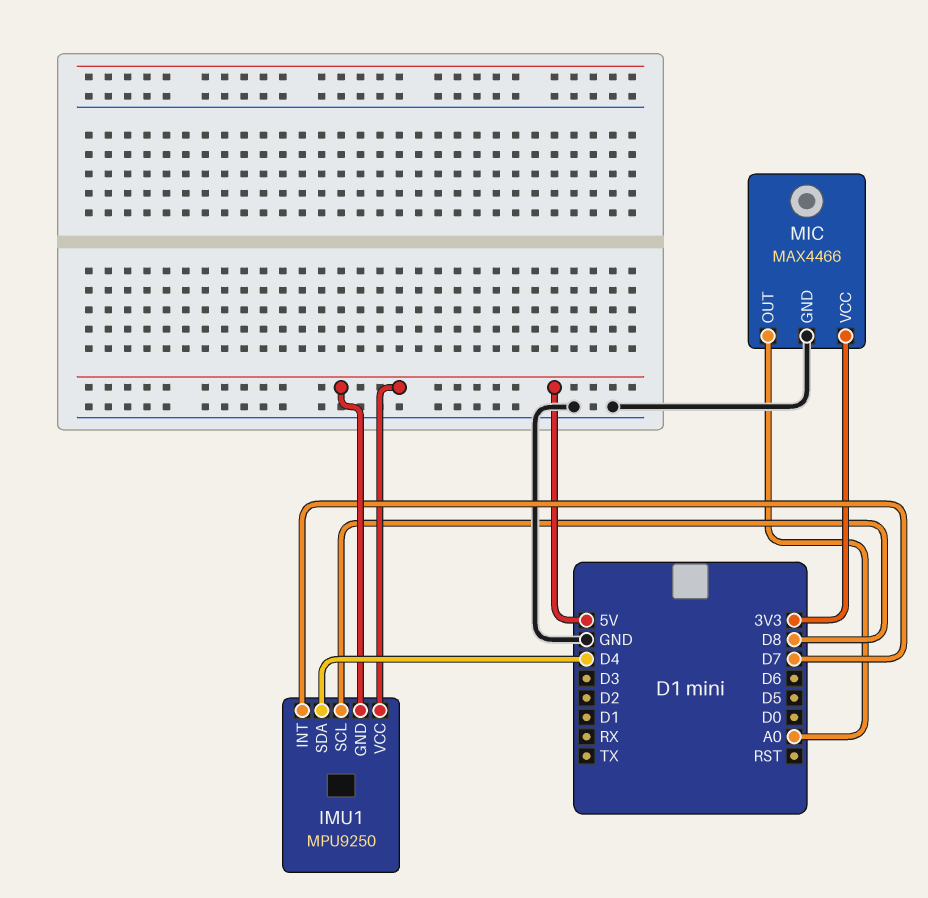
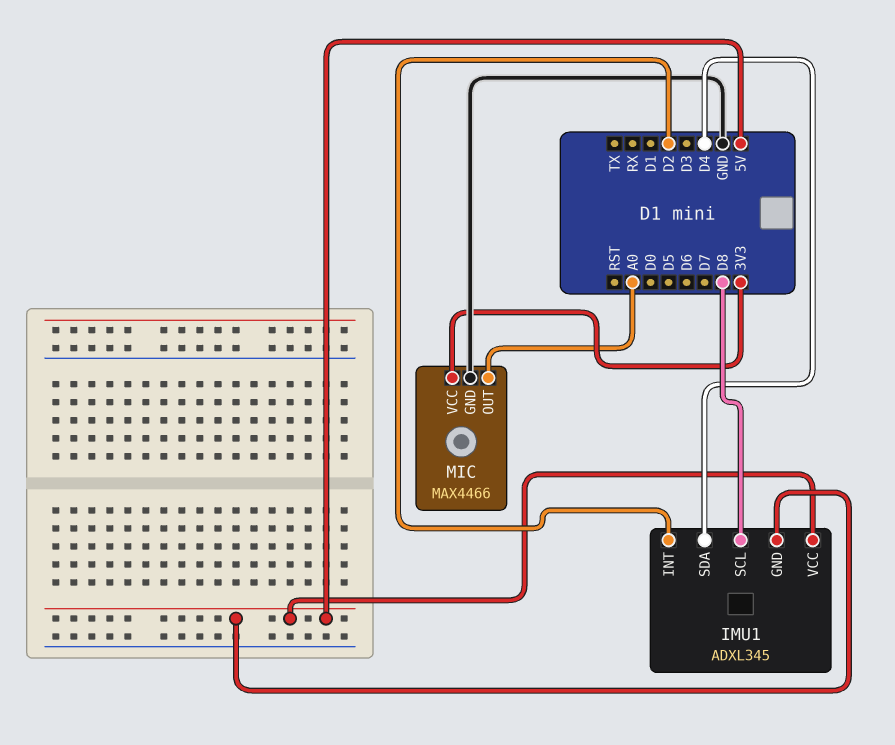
IMU1: MPU9250 -> ADXL345
IMU1 pin INT: D7 -> D2

